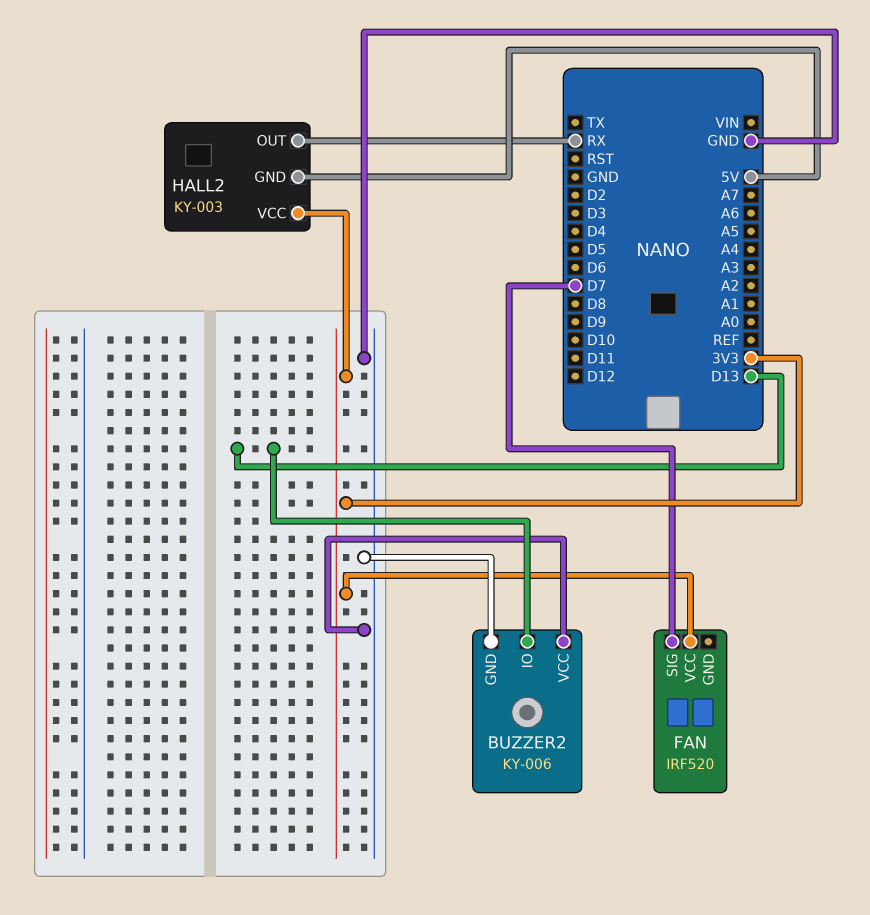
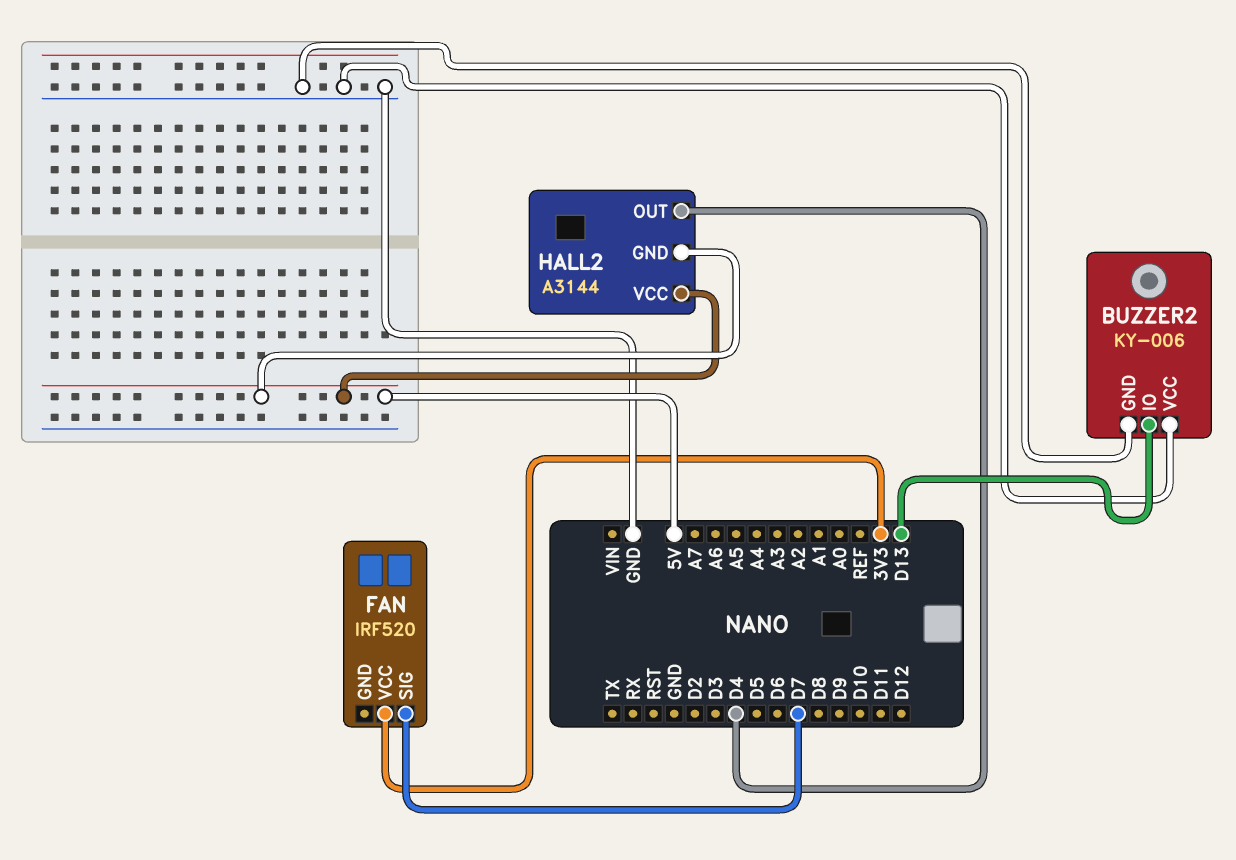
HALL2: KY-003 -> A3144
HALL2 pin OUT: RX -> D4
HALL2 pin VCC: 3V3 -> 5V

